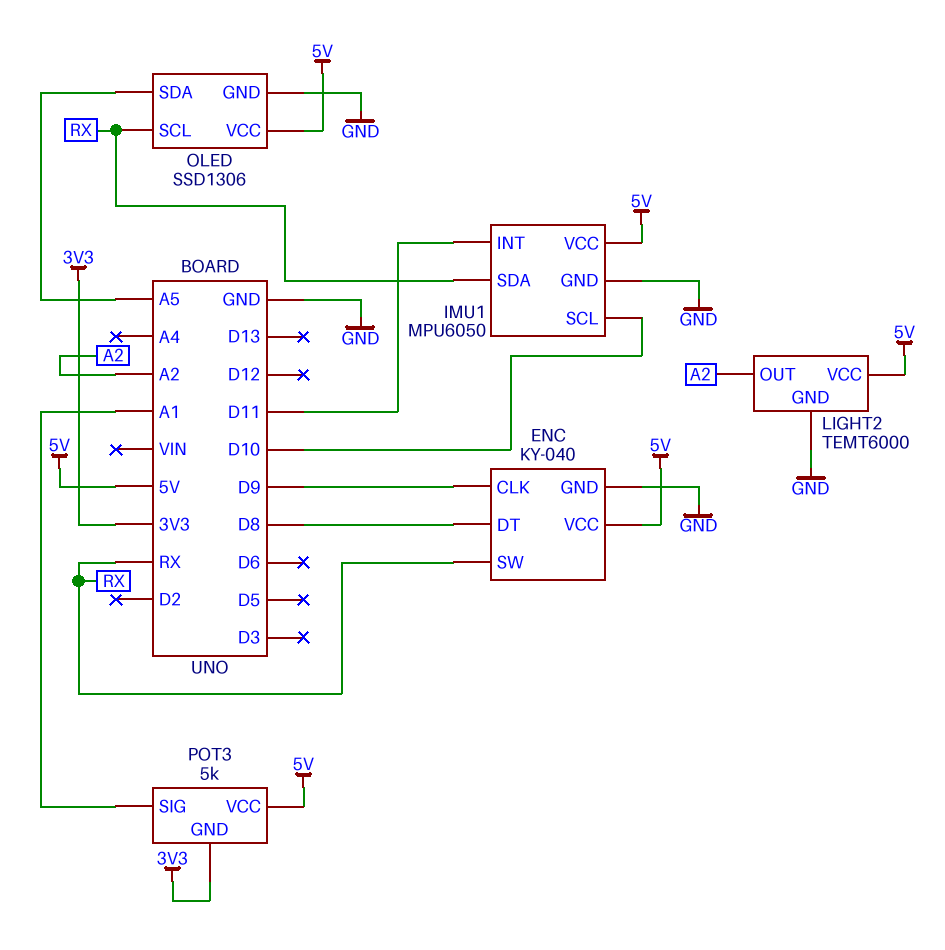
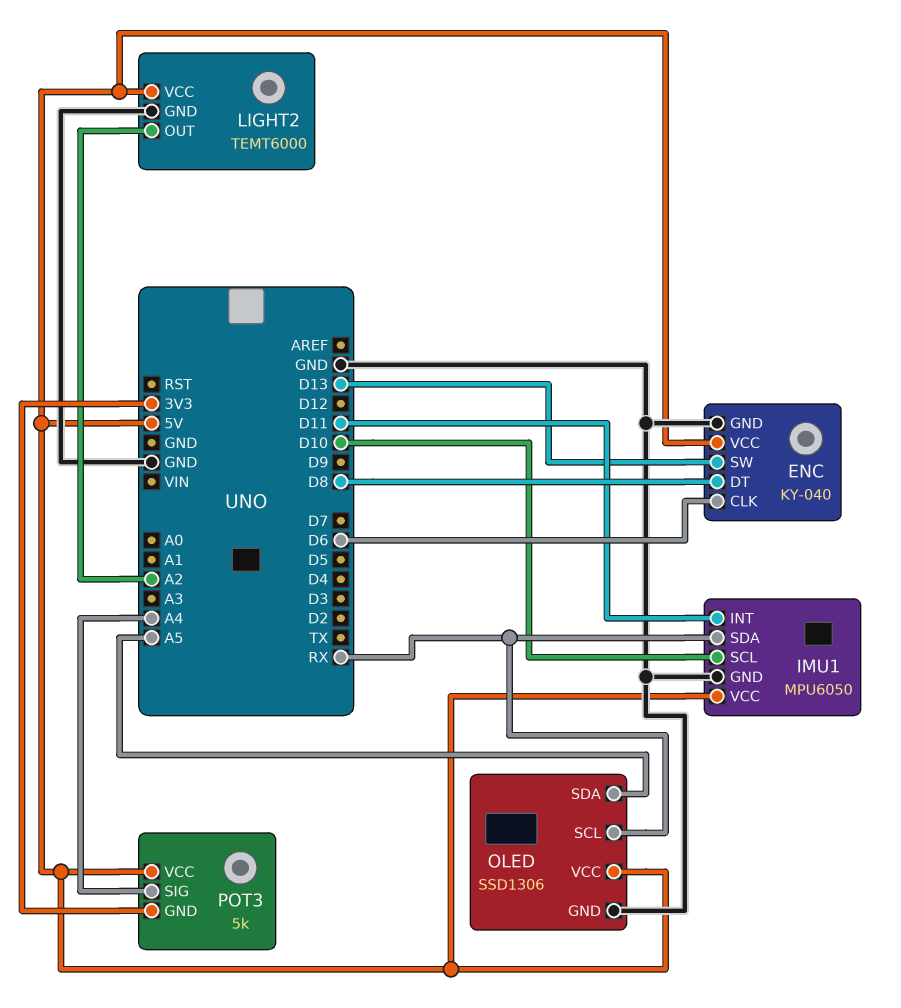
ENC pin CLK: D9 -> D6
ENC pin SW: RX -> D13
POT3 pin SIG: A1 -> A4

